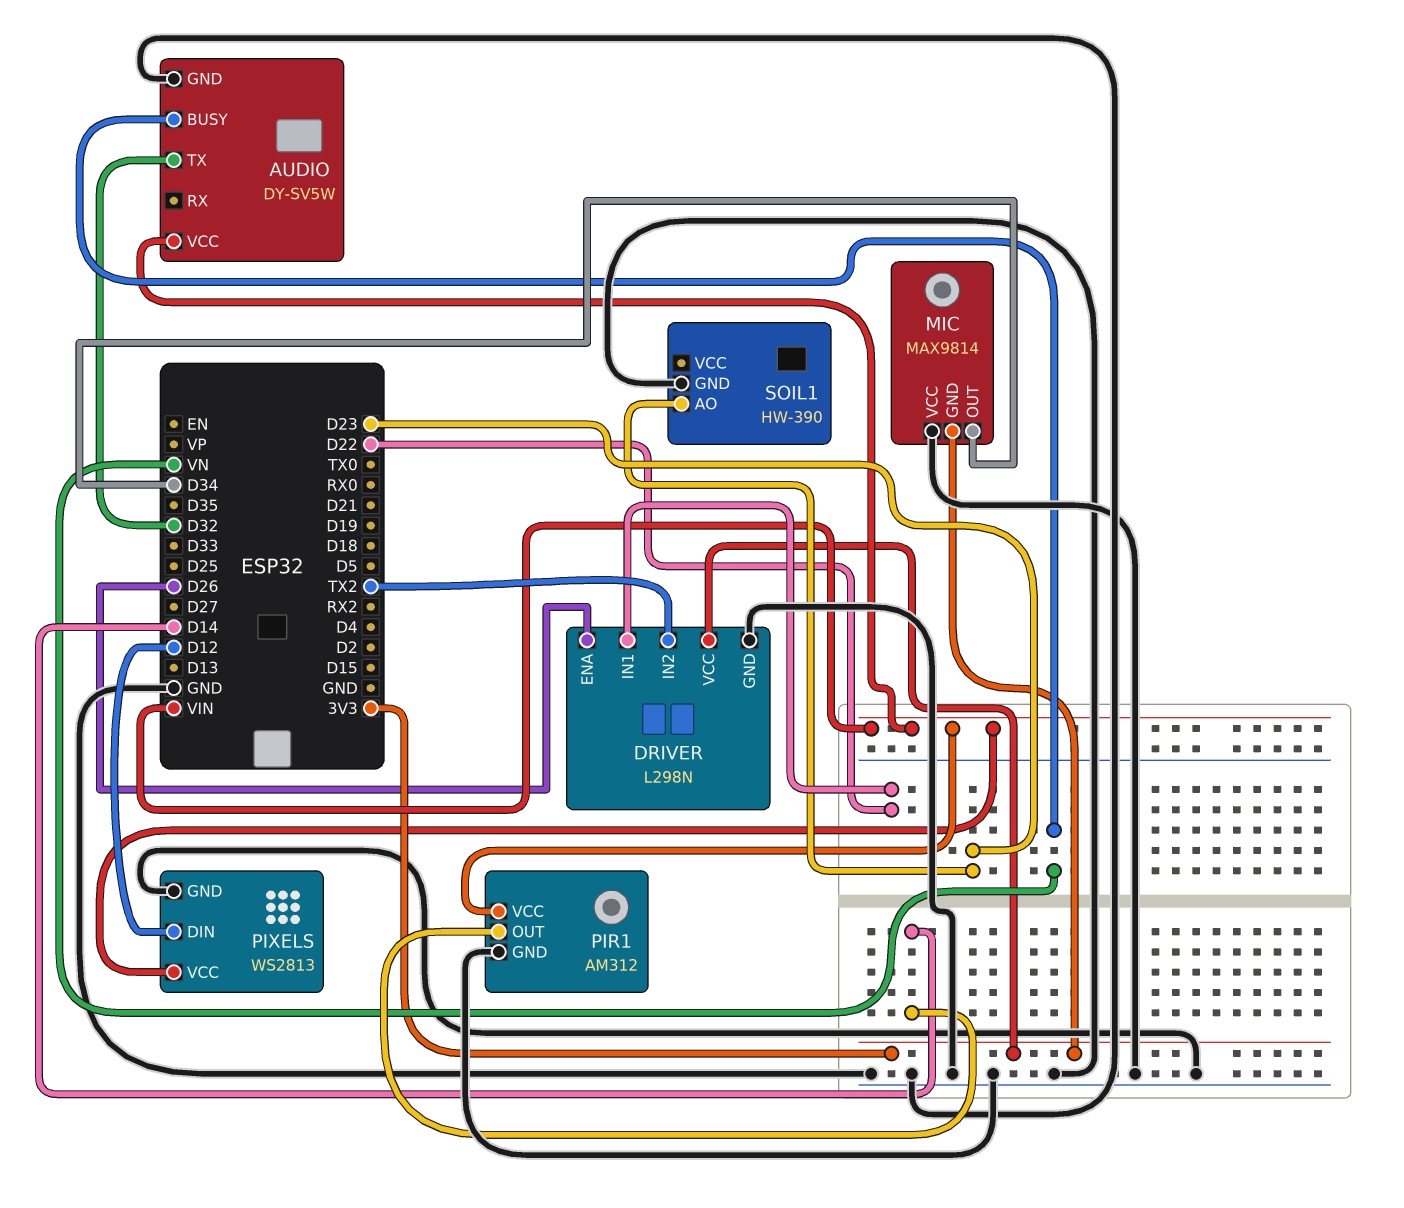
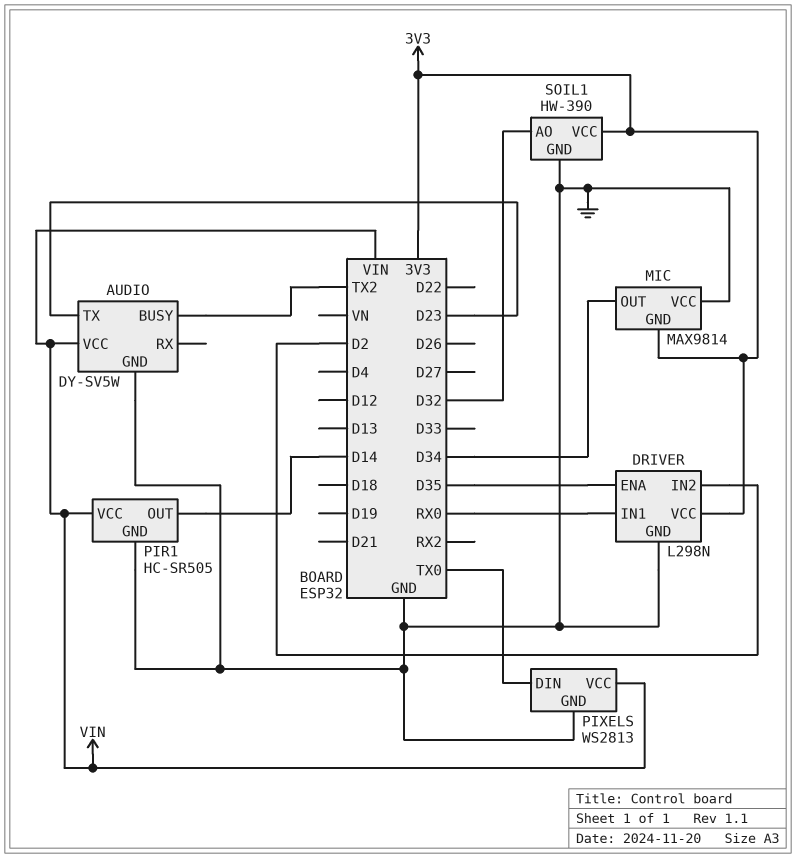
AUDIO pin BUSY: VN -> TX2
AUDIO pin TX: D32 -> D23
DRIVER pin ENA: D26 -> D35
DRIVER pin IN1: D22 -> RX0
DRIVER pin IN2: TX2 -> D2
PIR1: AM312 -> HC-SR505
PIXELS pin DIN: D12 -> TX0
SOIL1 pin AO: D23 -> D32
SOIL1 pin VCC: none -> 3V3

